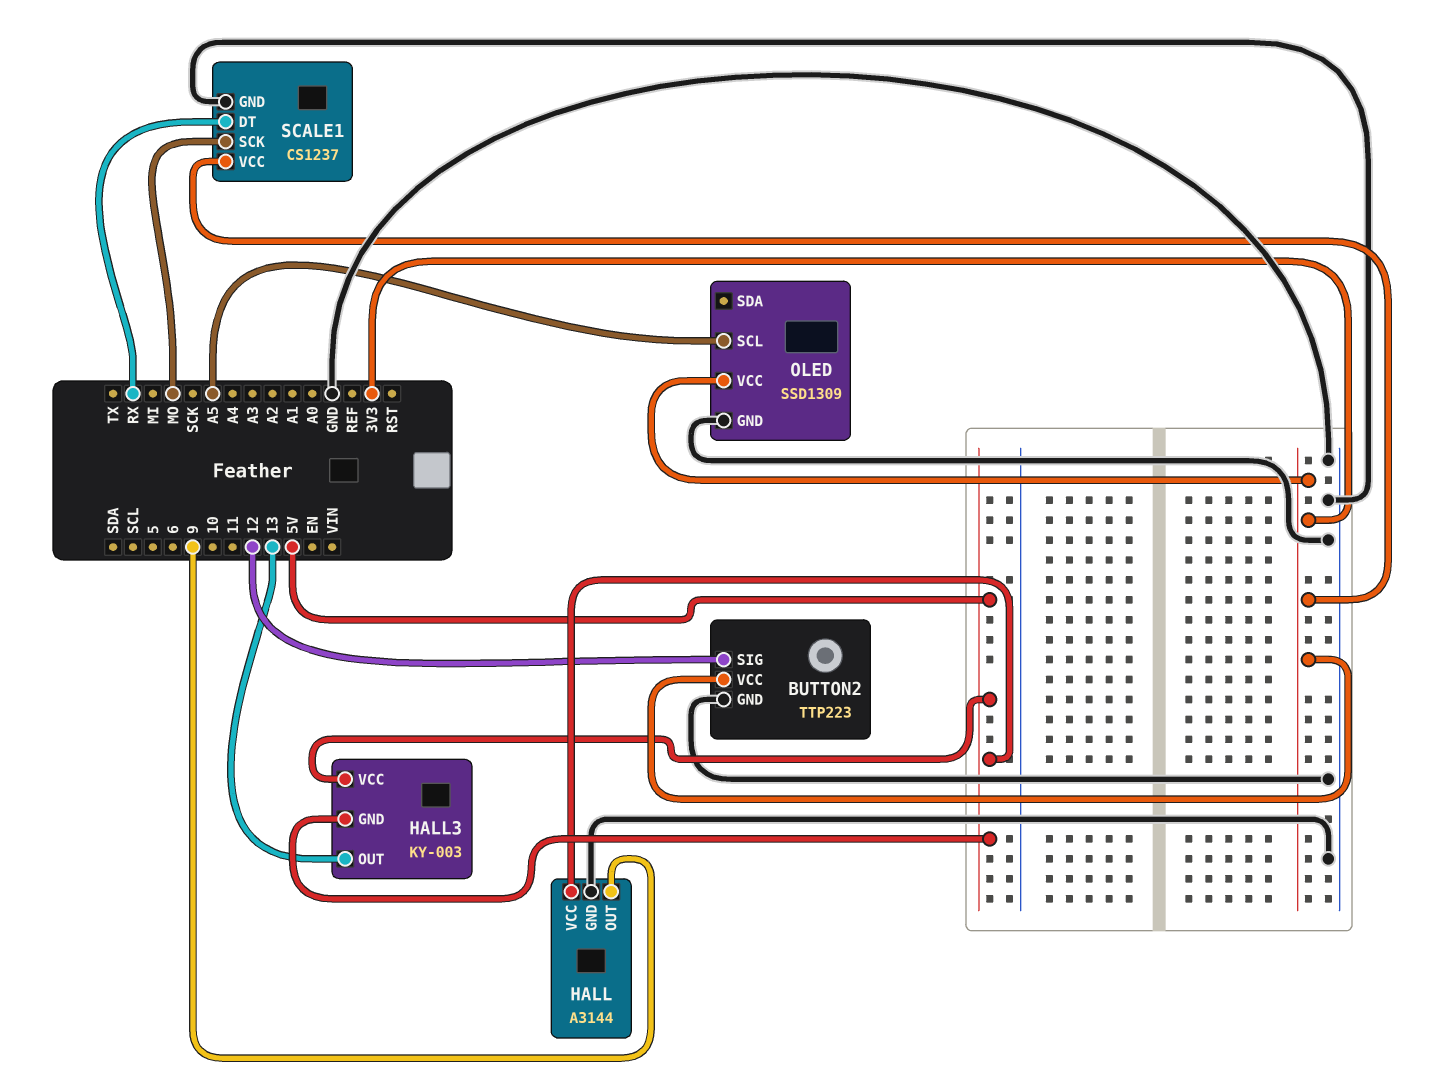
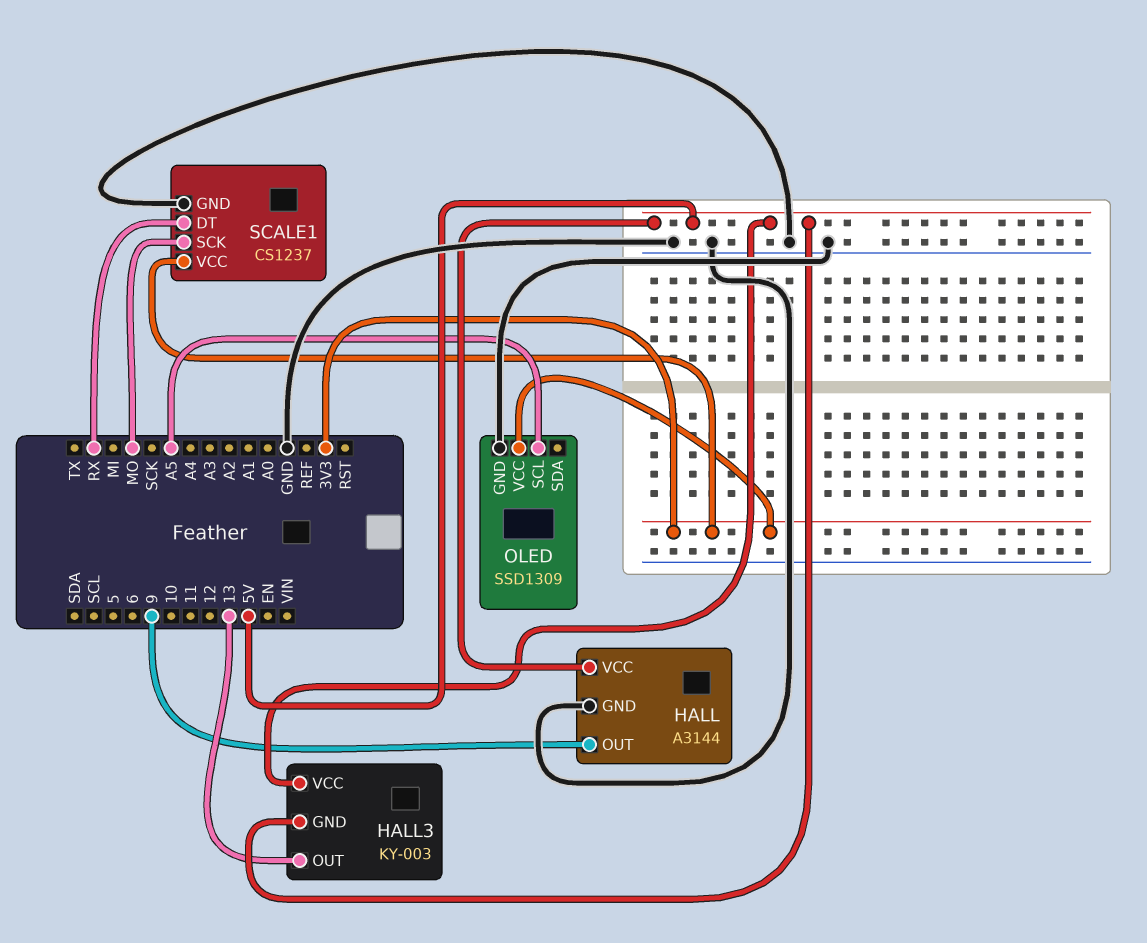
BUTTON2: TTP223 -> none
BUTTON2 pin GND: GND -> none
BUTTON2 pin SIG: 12 -> none
BUTTON2 pin VCC: 3V3 -> none

